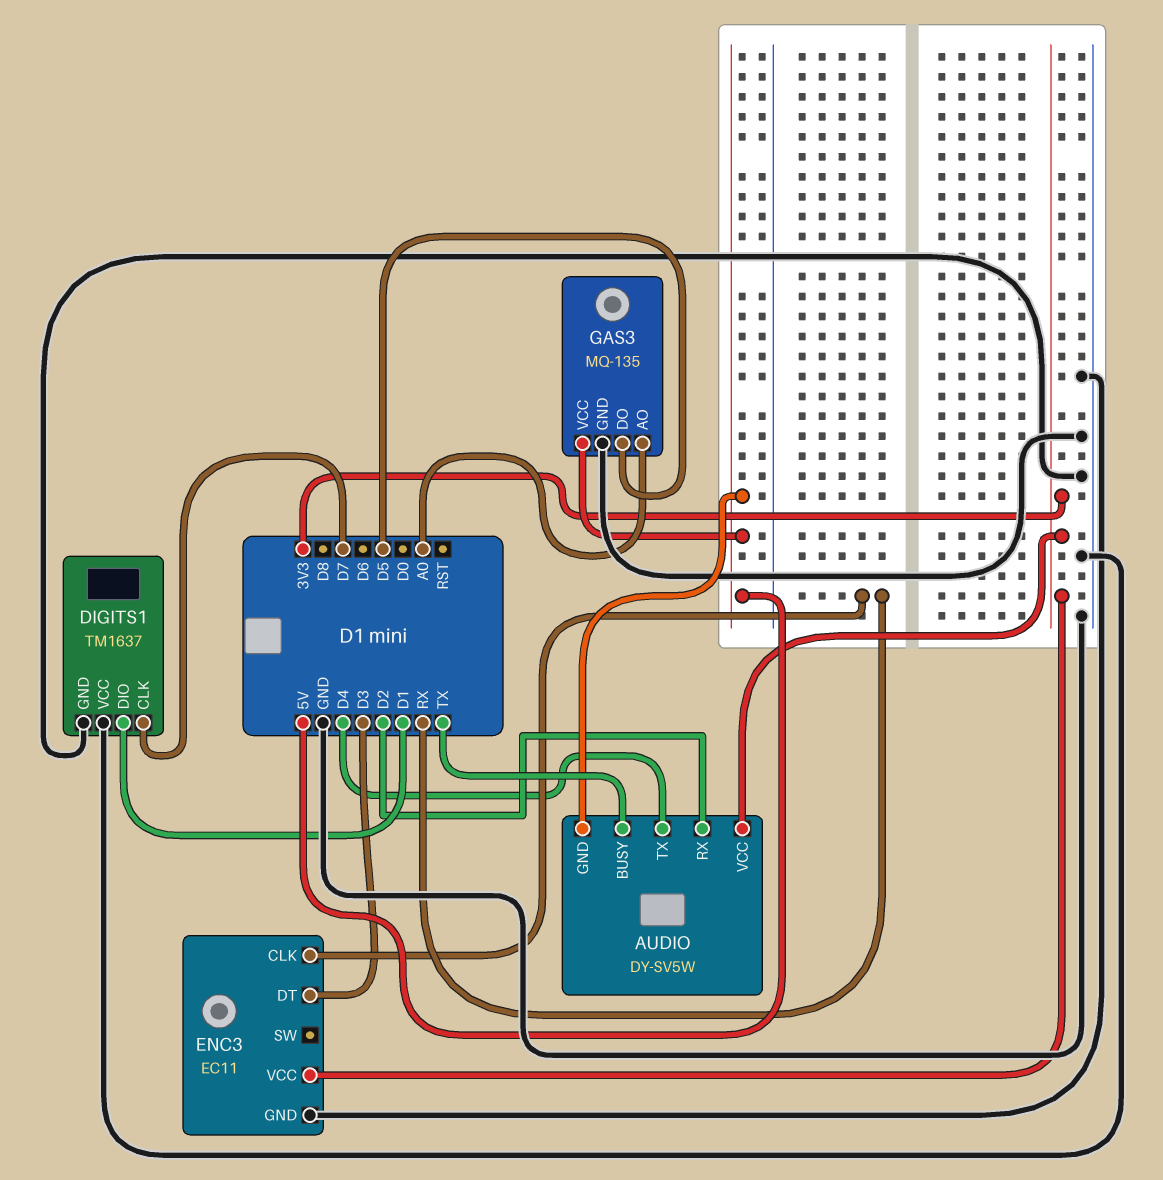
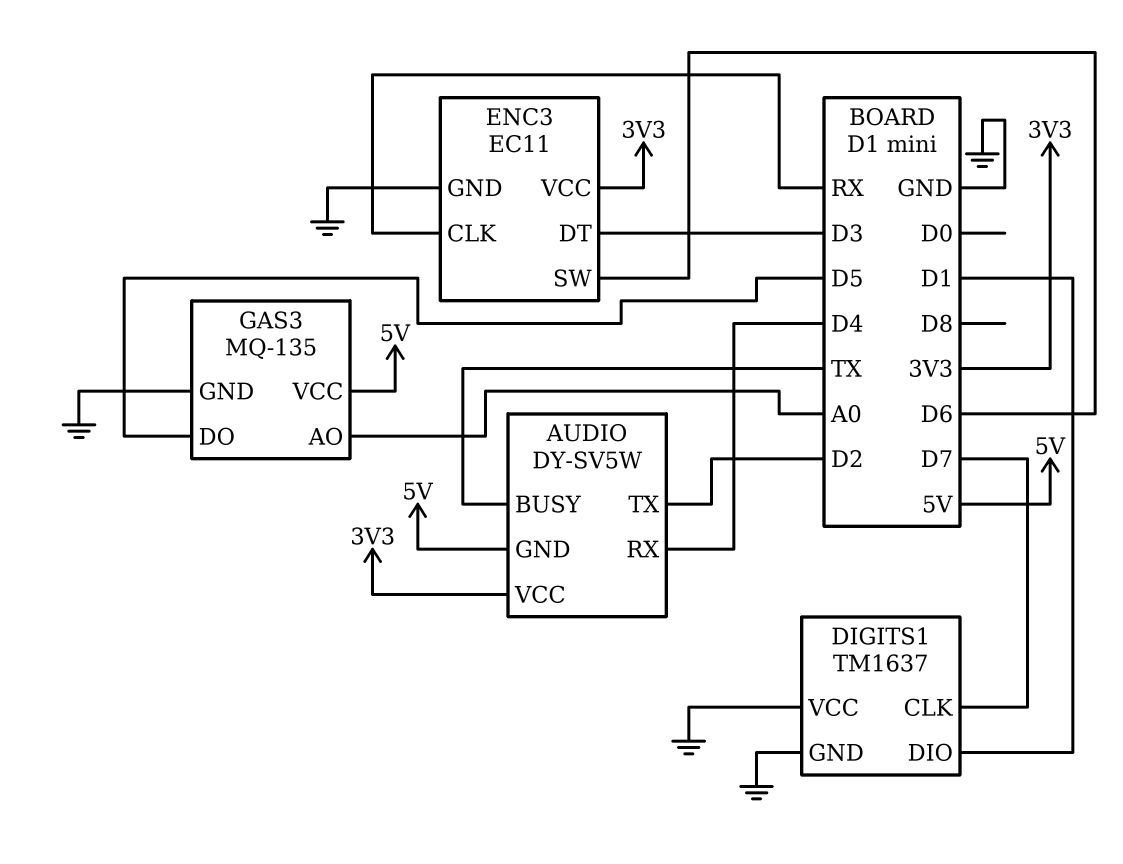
AUDIO pin RX: D2 -> D4
AUDIO pin TX: D4 -> D2
ENC3 pin SW: none -> D6

